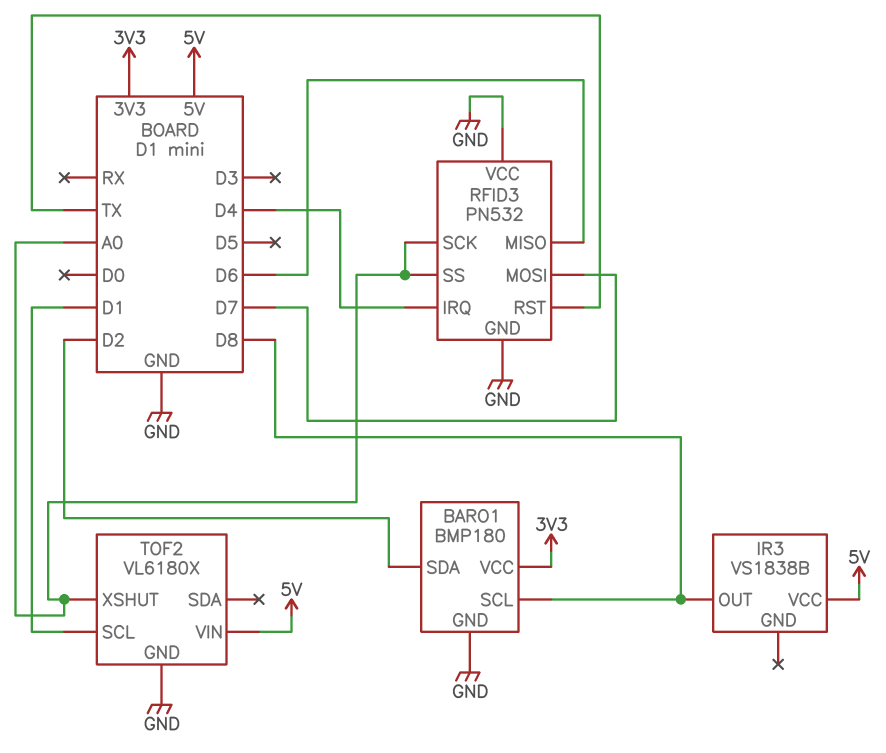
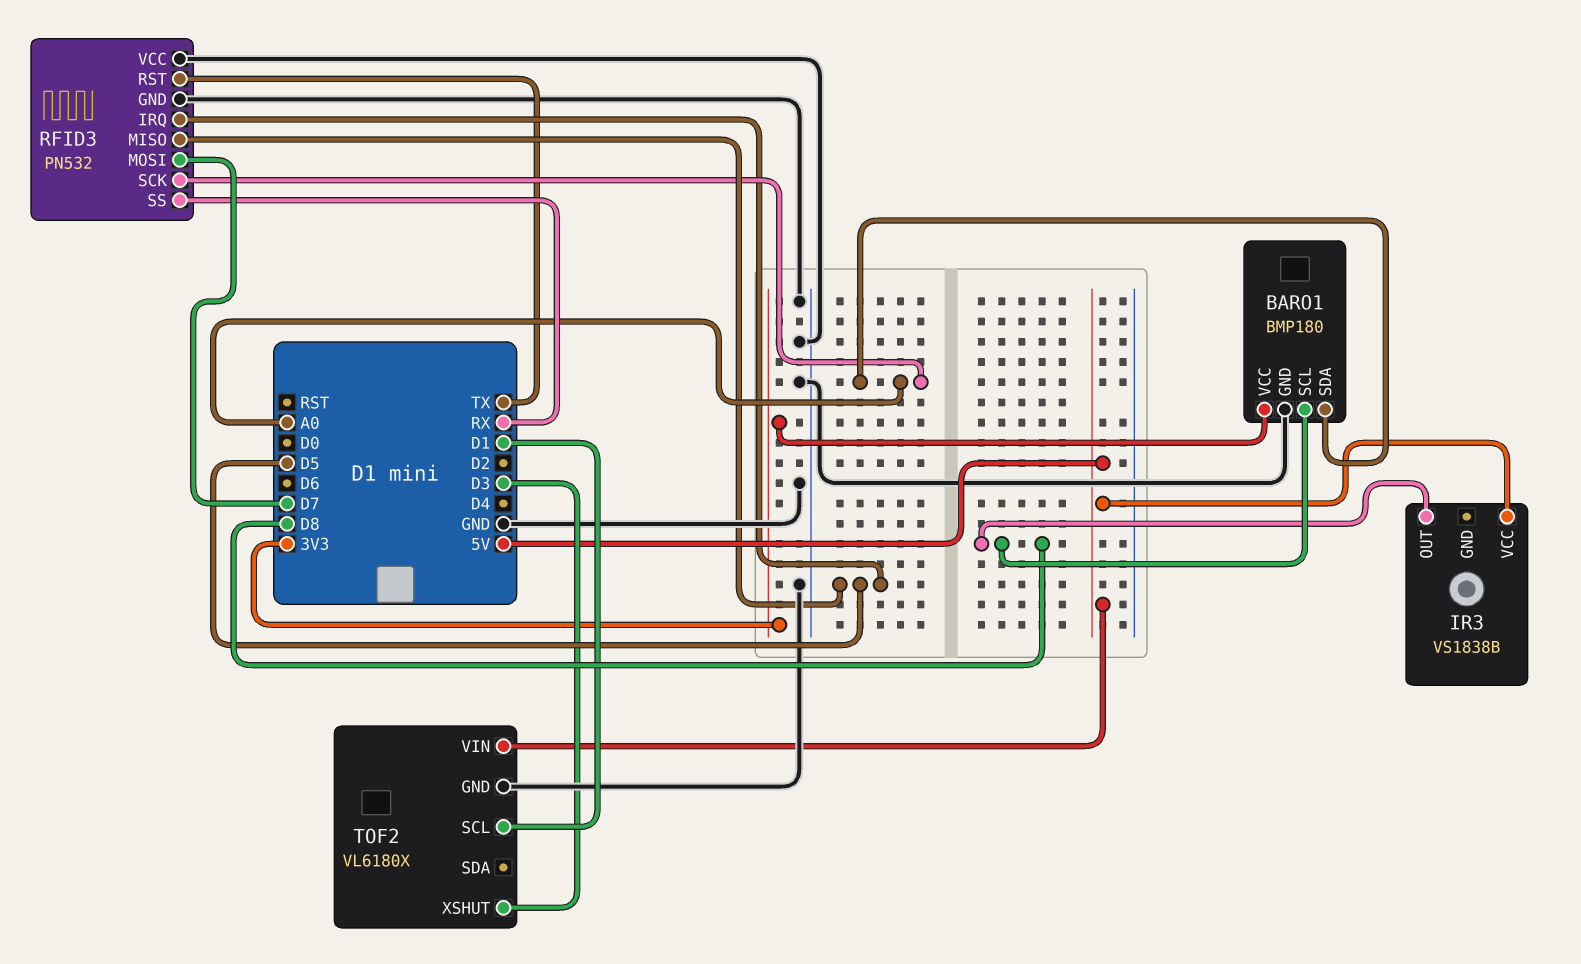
BARO1 pin SDA: D2 -> A0
RFID3 pin IRQ: D4 -> D5
RFID3 pin MISO: D6 -> D5
RFID3 pin SS: A0 -> RX
TOF2 pin XSHUT: A0 -> D3

